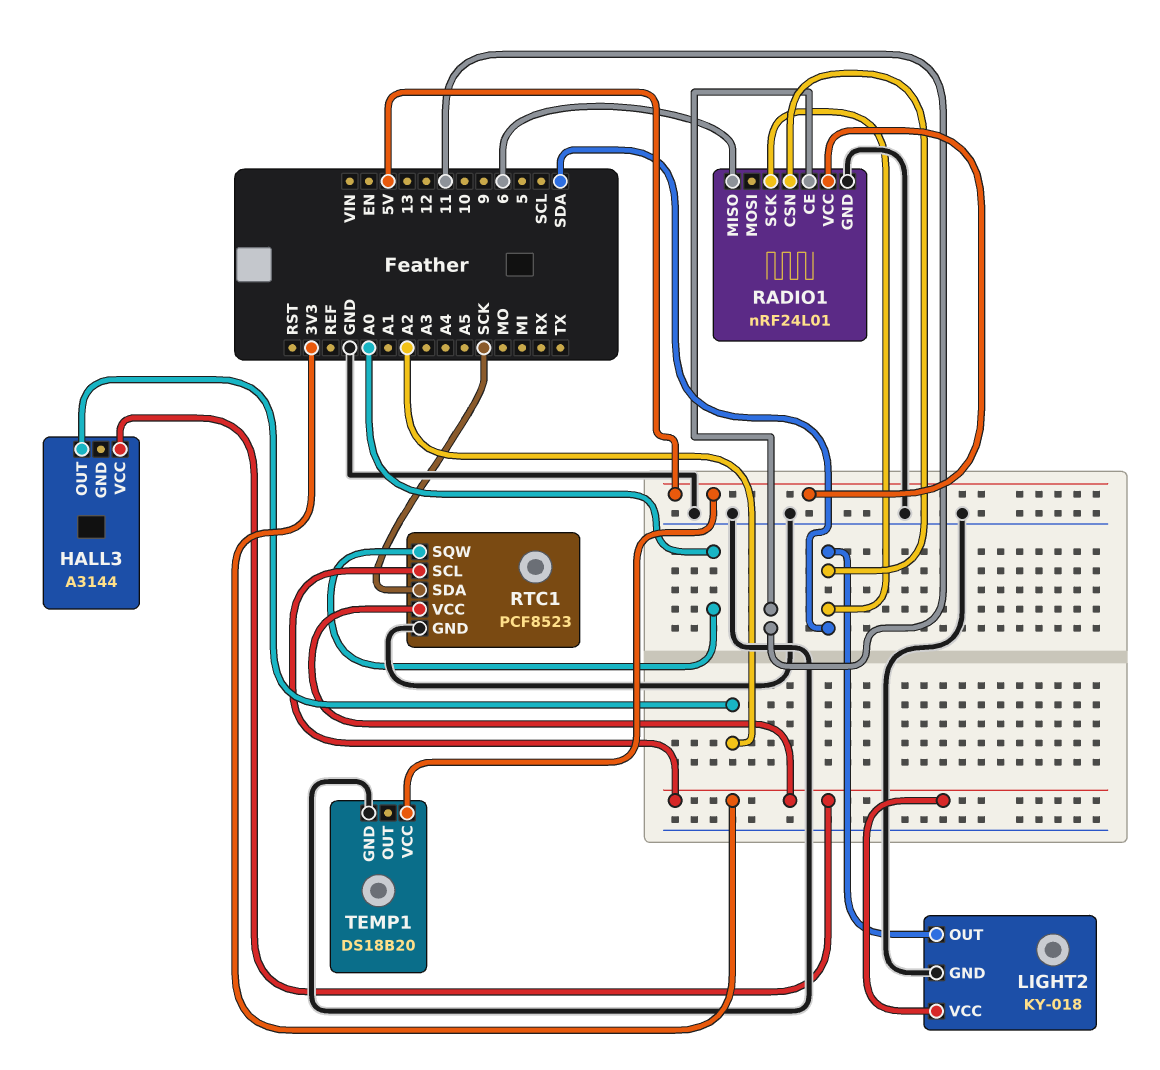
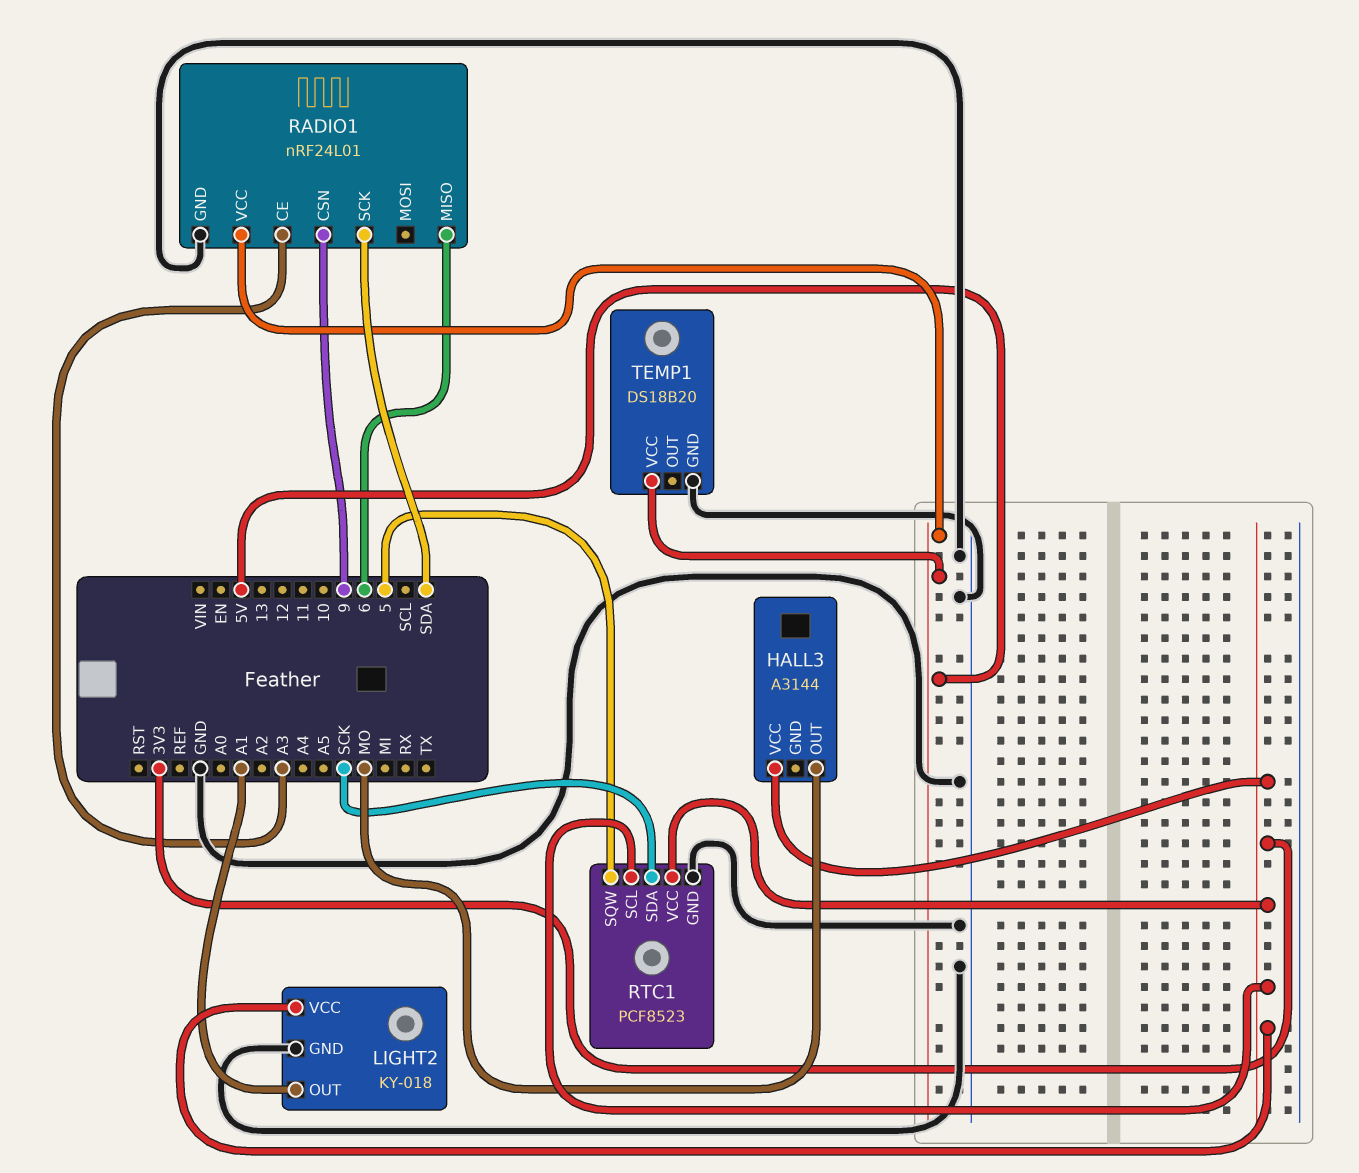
HALL3 pin OUT: A2 -> MO
LIGHT2 pin OUT: SDA -> A1
RADIO1 pin CE: 11 -> A3
RADIO1 pin CSN: SDA -> 9
RTC1 pin SQW: A0 -> 5

